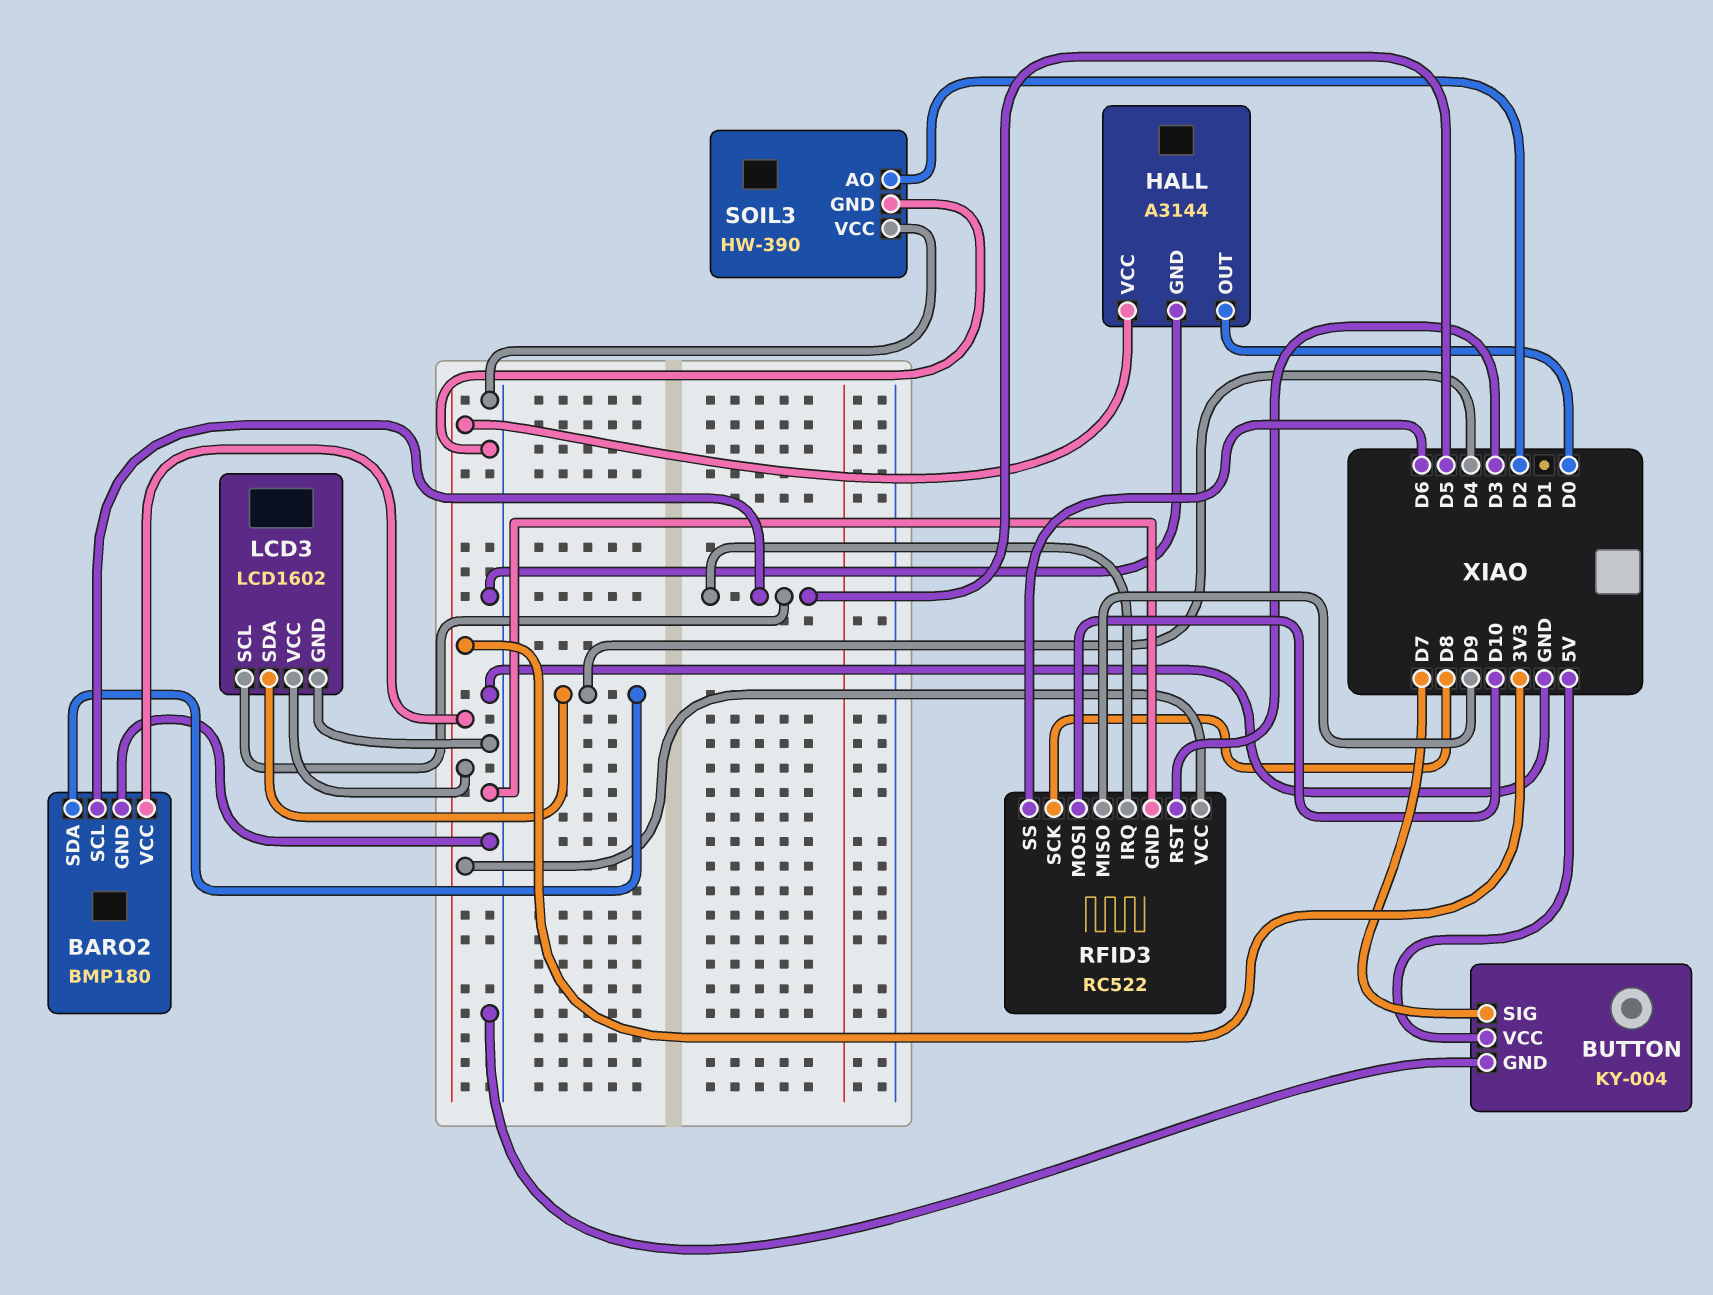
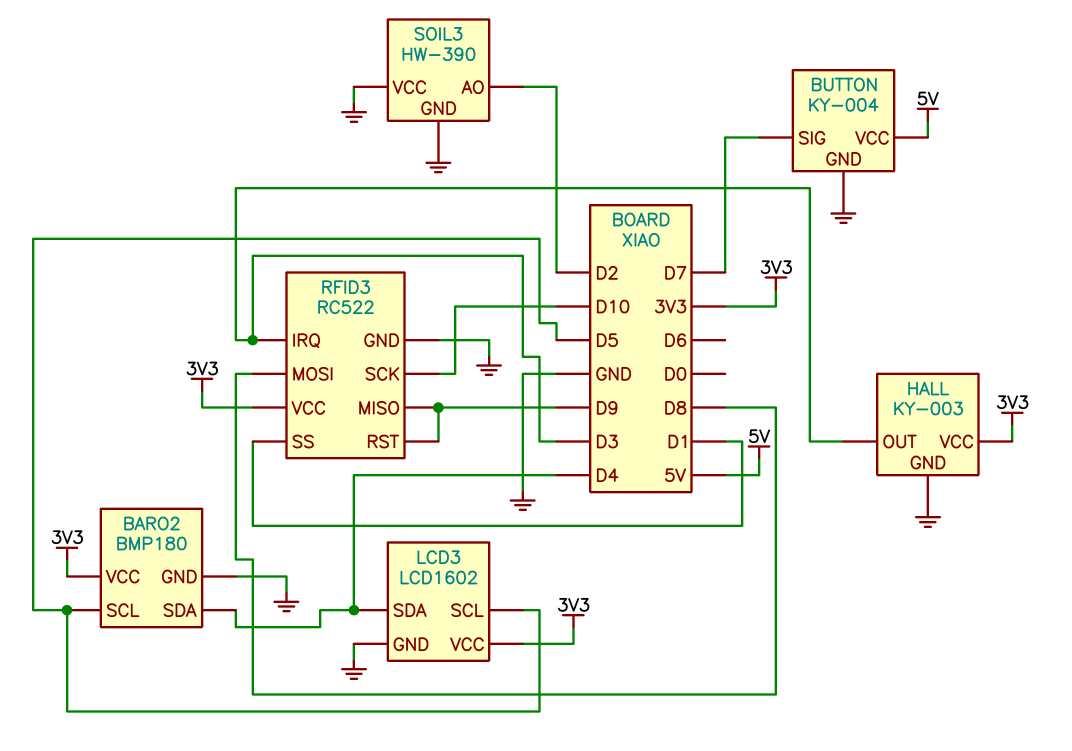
HALL: A3144 -> KY-003
HALL pin OUT: D0 -> D3
RFID3 pin IRQ: D5 -> D3
RFID3 pin MOSI: D10 -> D8
RFID3 pin RST: D3 -> D9
RFID3 pin SCK: D8 -> D10
RFID3 pin SS: D6 -> D1

